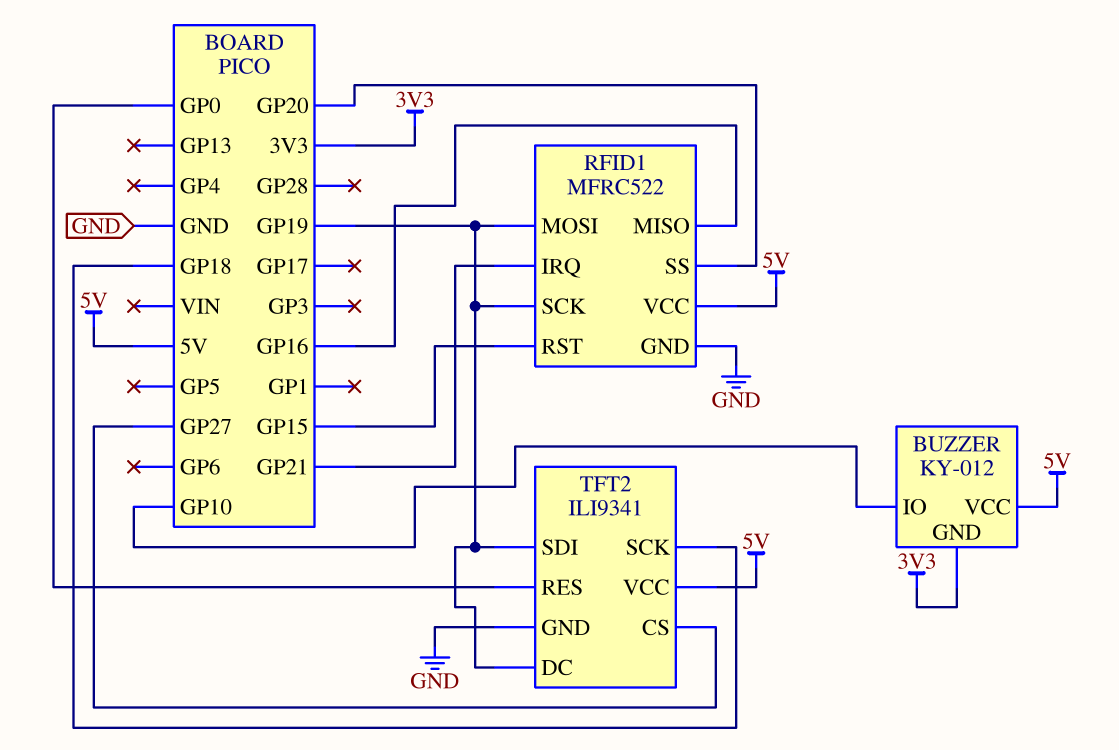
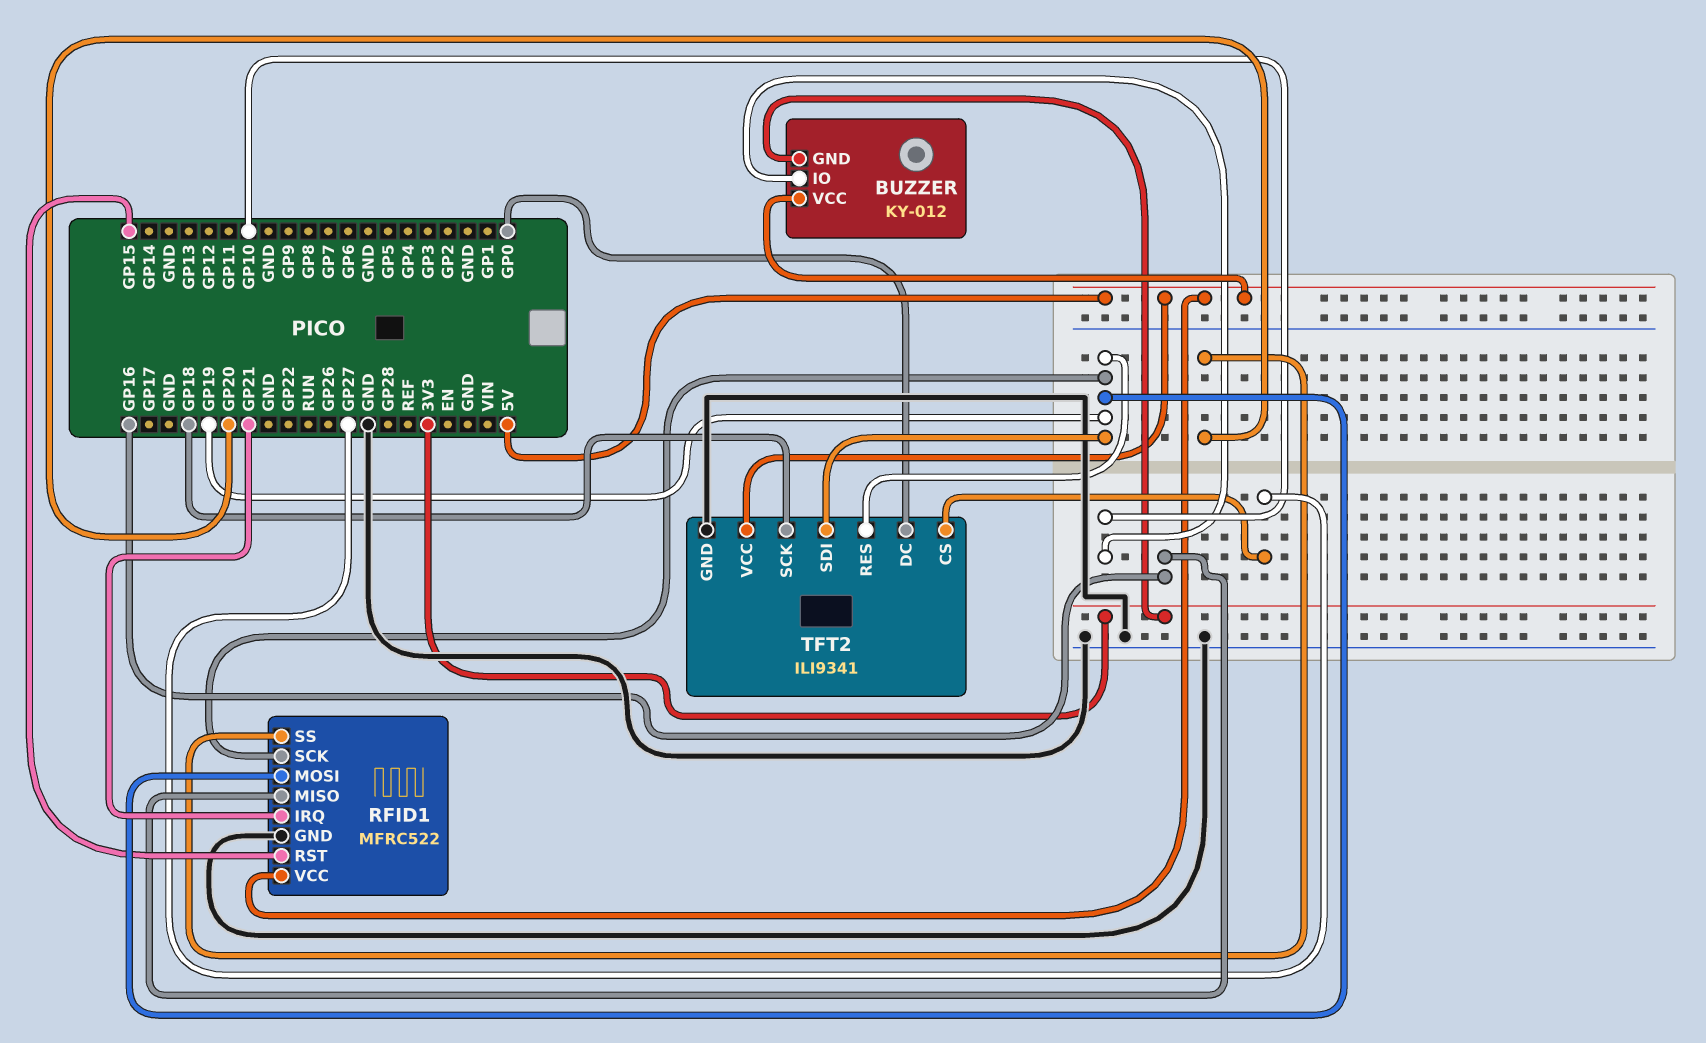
TFT2 pin DC: GP19 -> GP0
TFT2 pin RES: GP0 -> GP19

